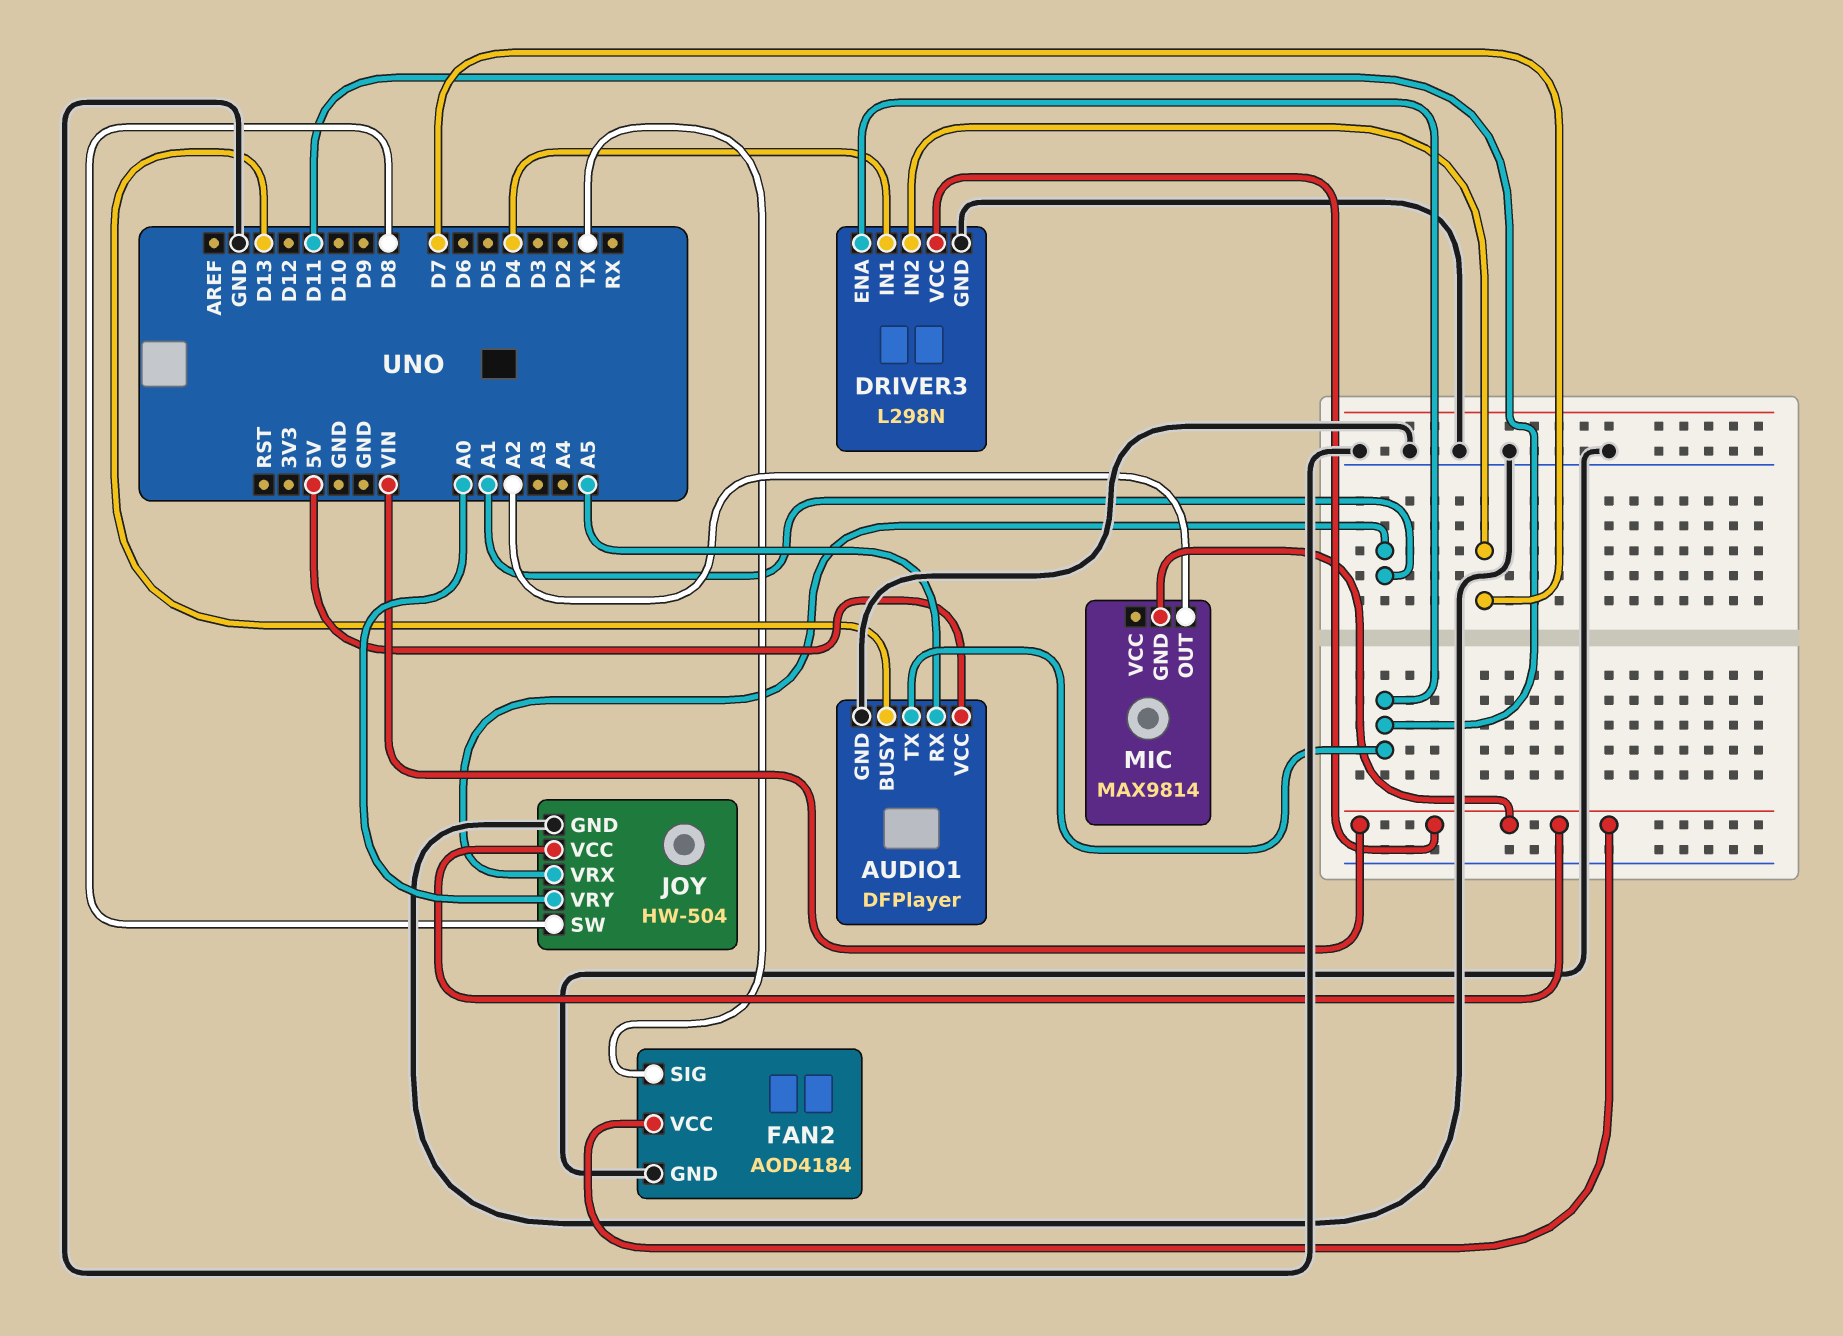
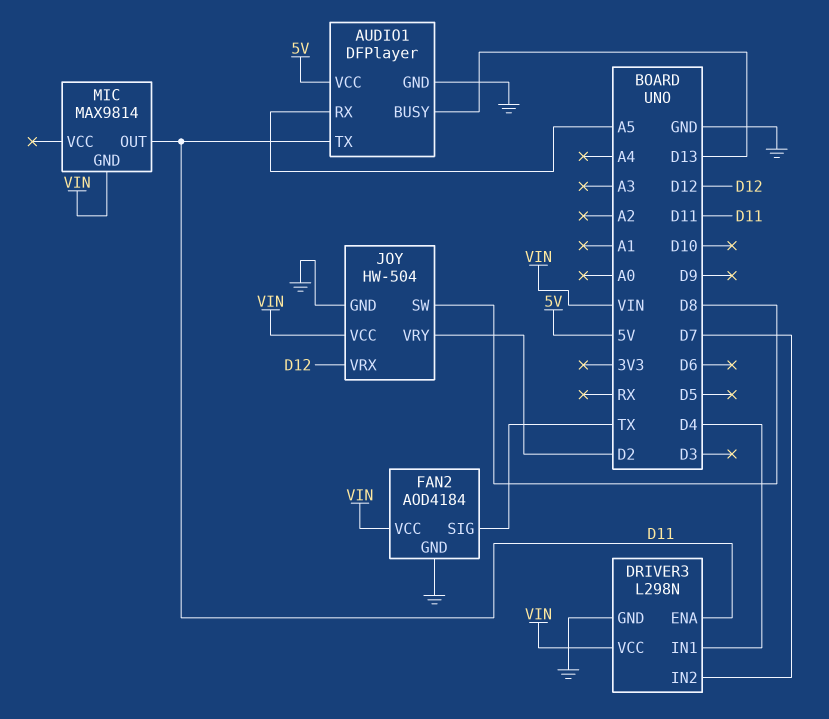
JOY pin VRX: A1 -> D12
JOY pin VRY: A0 -> D2
MIC pin OUT: A2 -> D11

